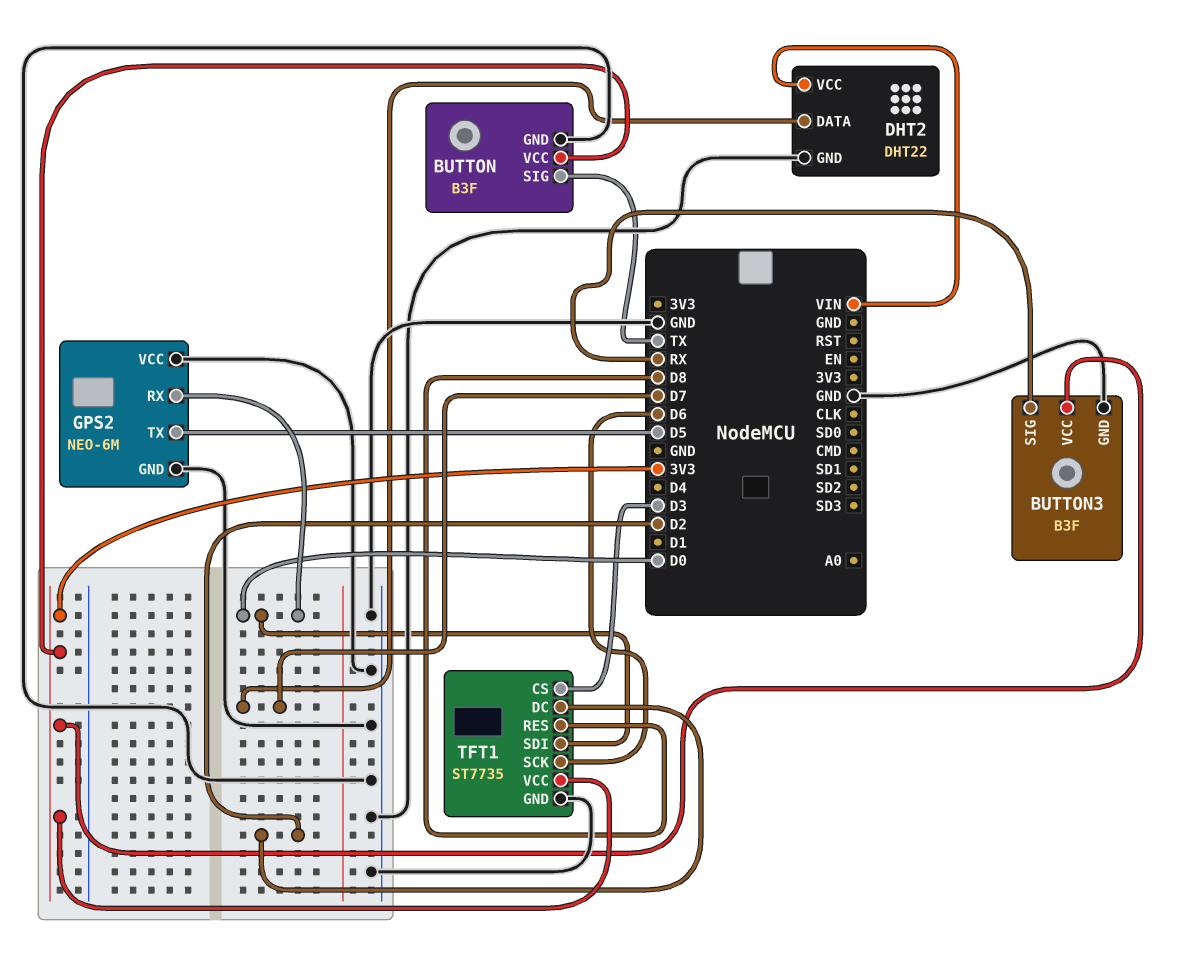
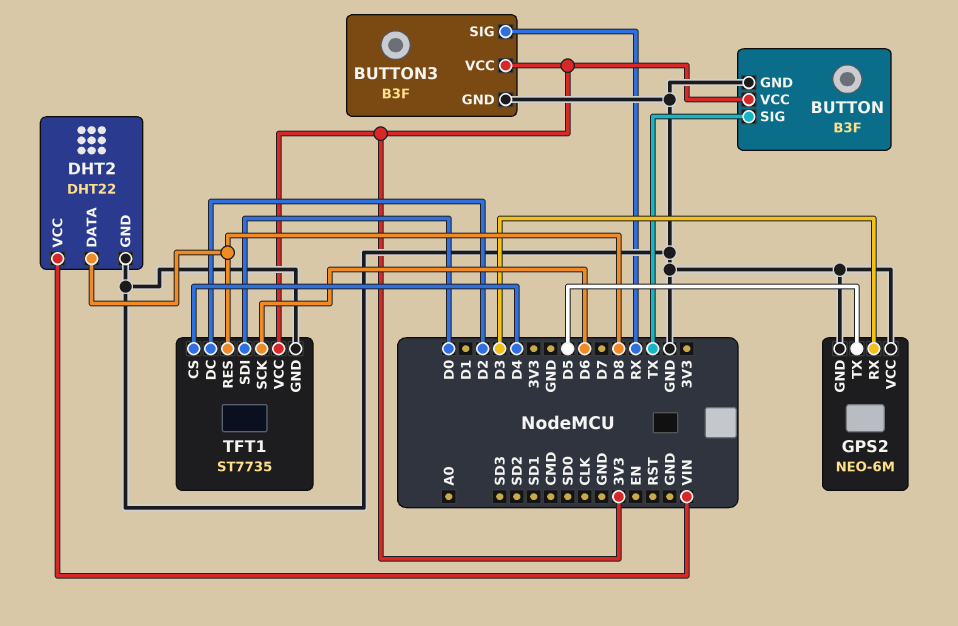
DHT2 pin DATA: D7 -> D8
GPS2 pin RX: D0 -> D3
TFT1 pin CS: D3 -> D4

